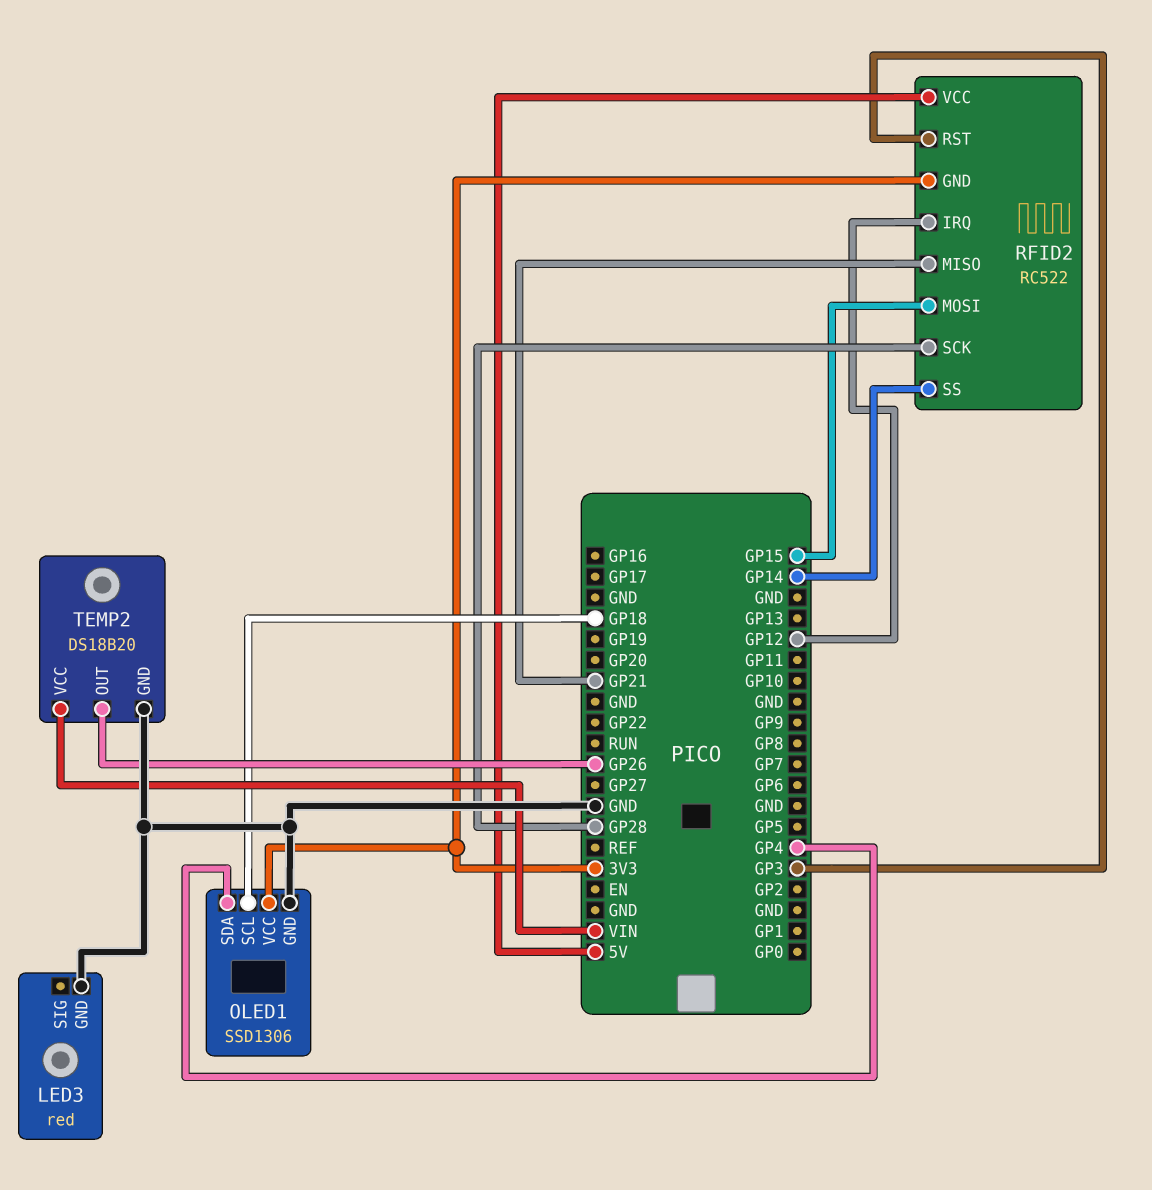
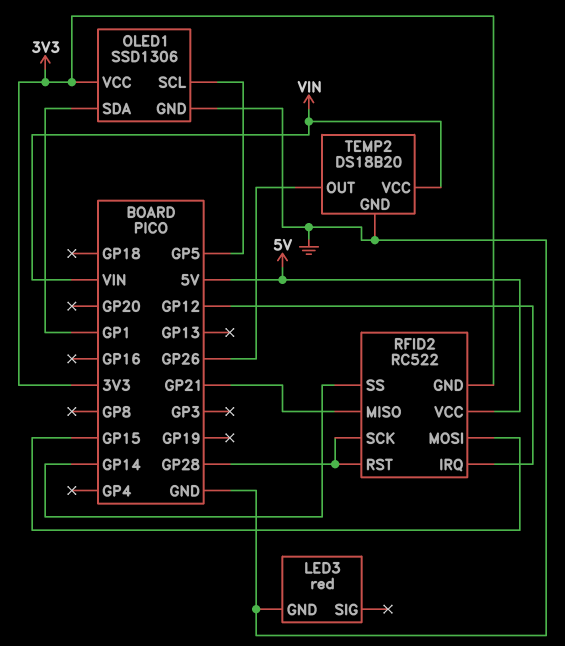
OLED1 pin SCL: GP18 -> GP5
OLED1 pin SDA: GP4 -> GP1
RFID2 pin RST: GP3 -> GP28

